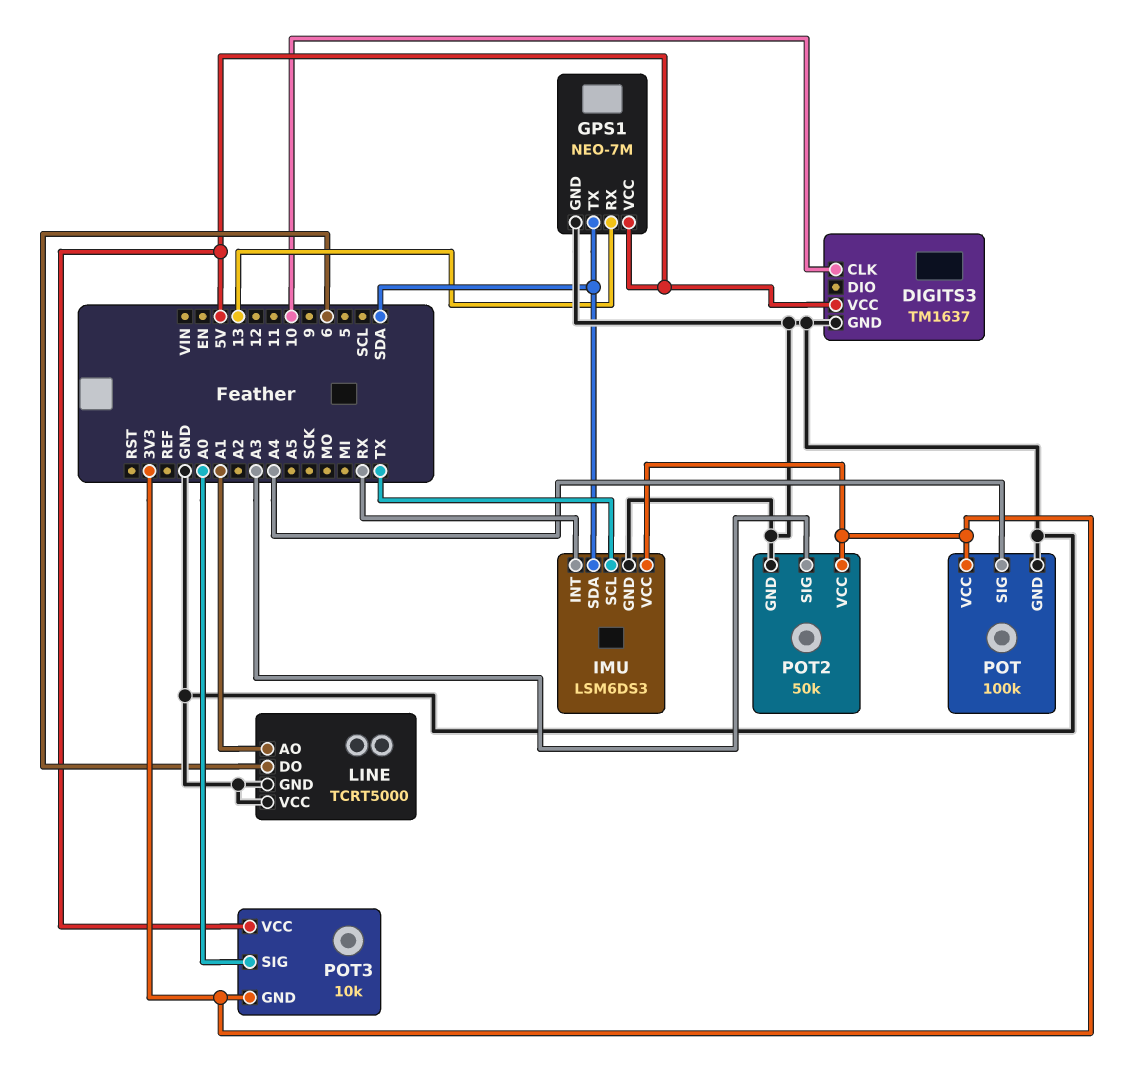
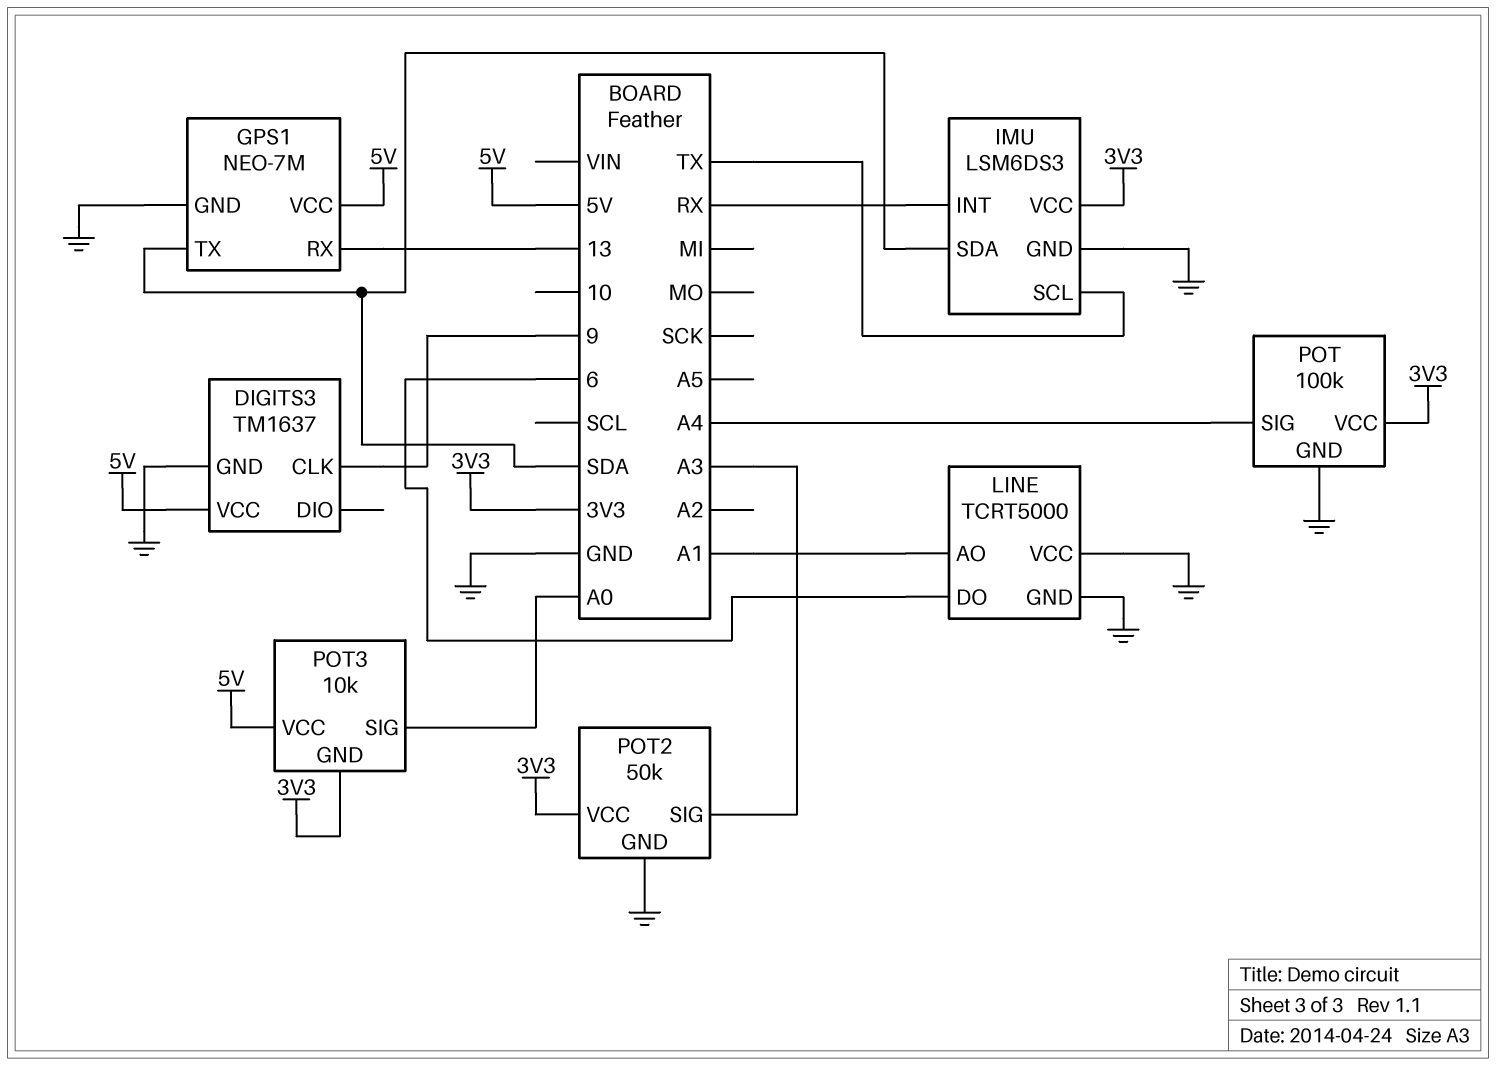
DIGITS3 pin CLK: 10 -> 9

